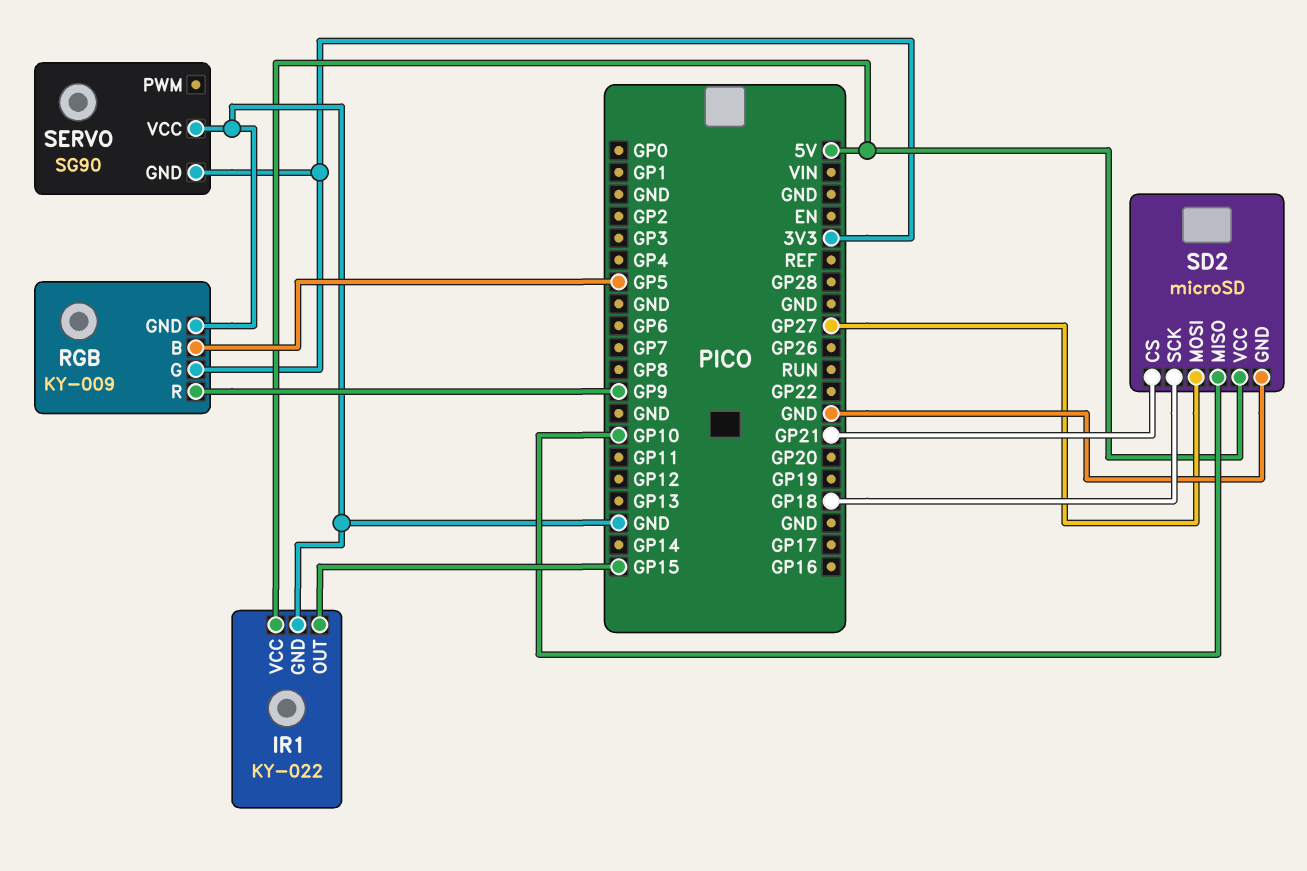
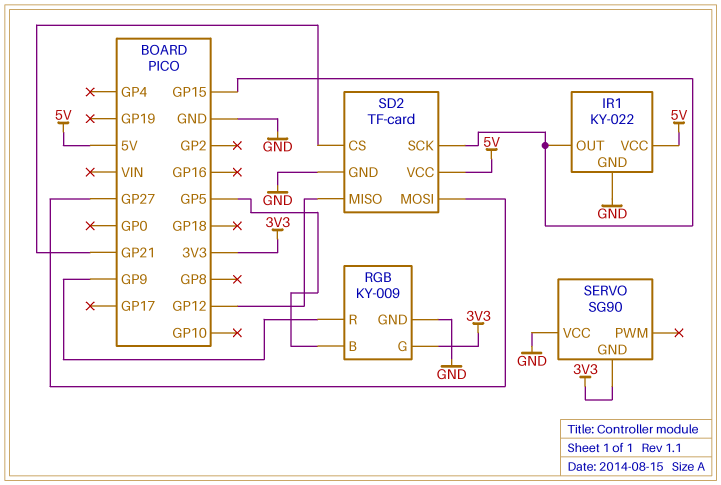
SD2: microSD -> TF-card
SD2 pin MISO: GP10 -> GP12
SD2 pin SCK: GP18 -> GP15

